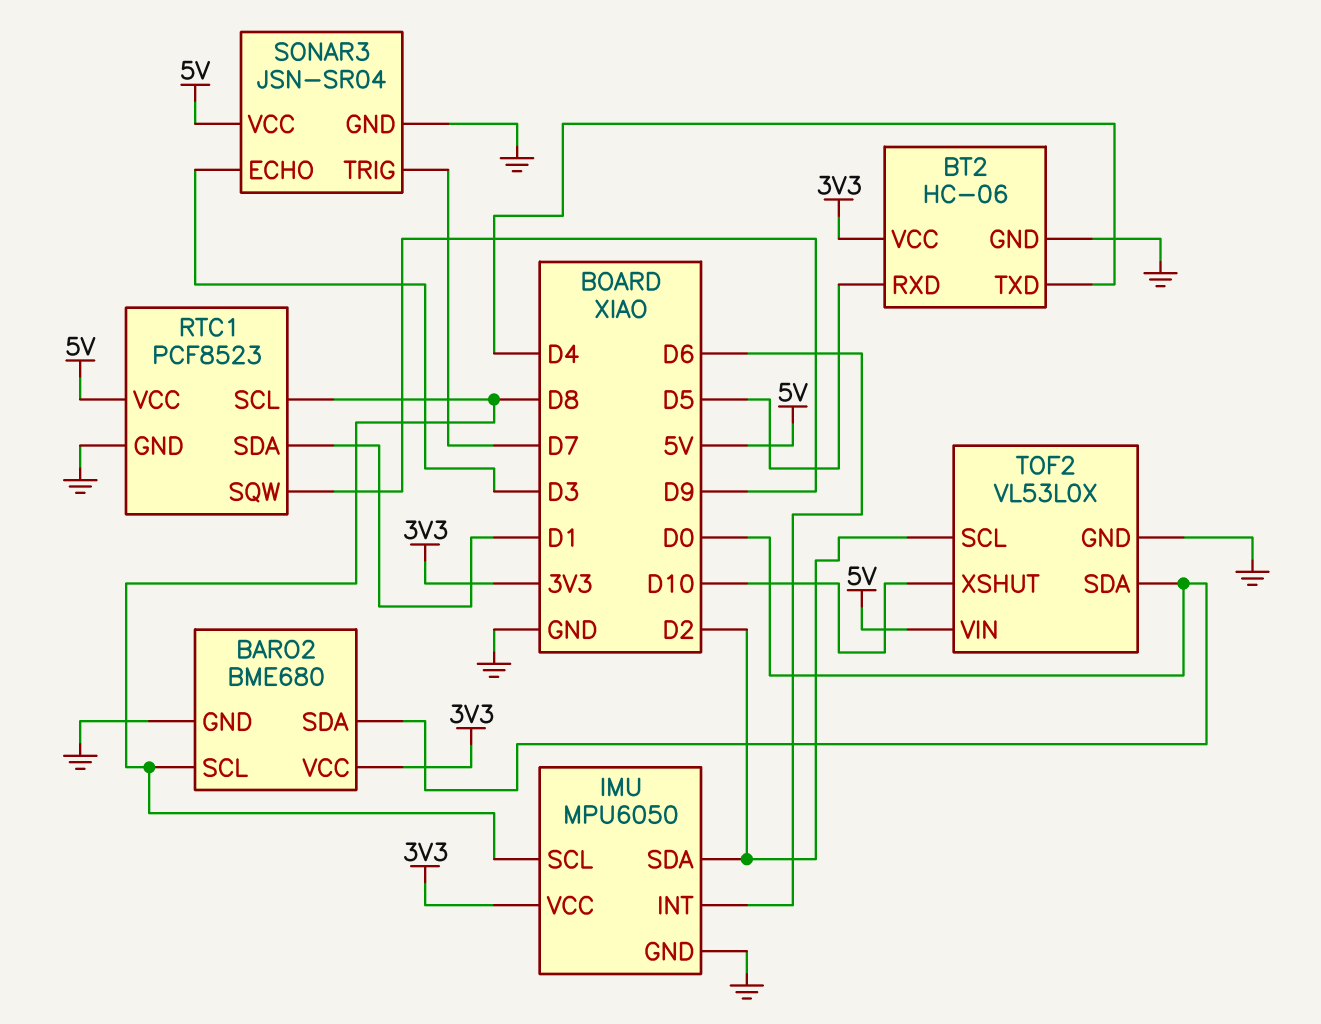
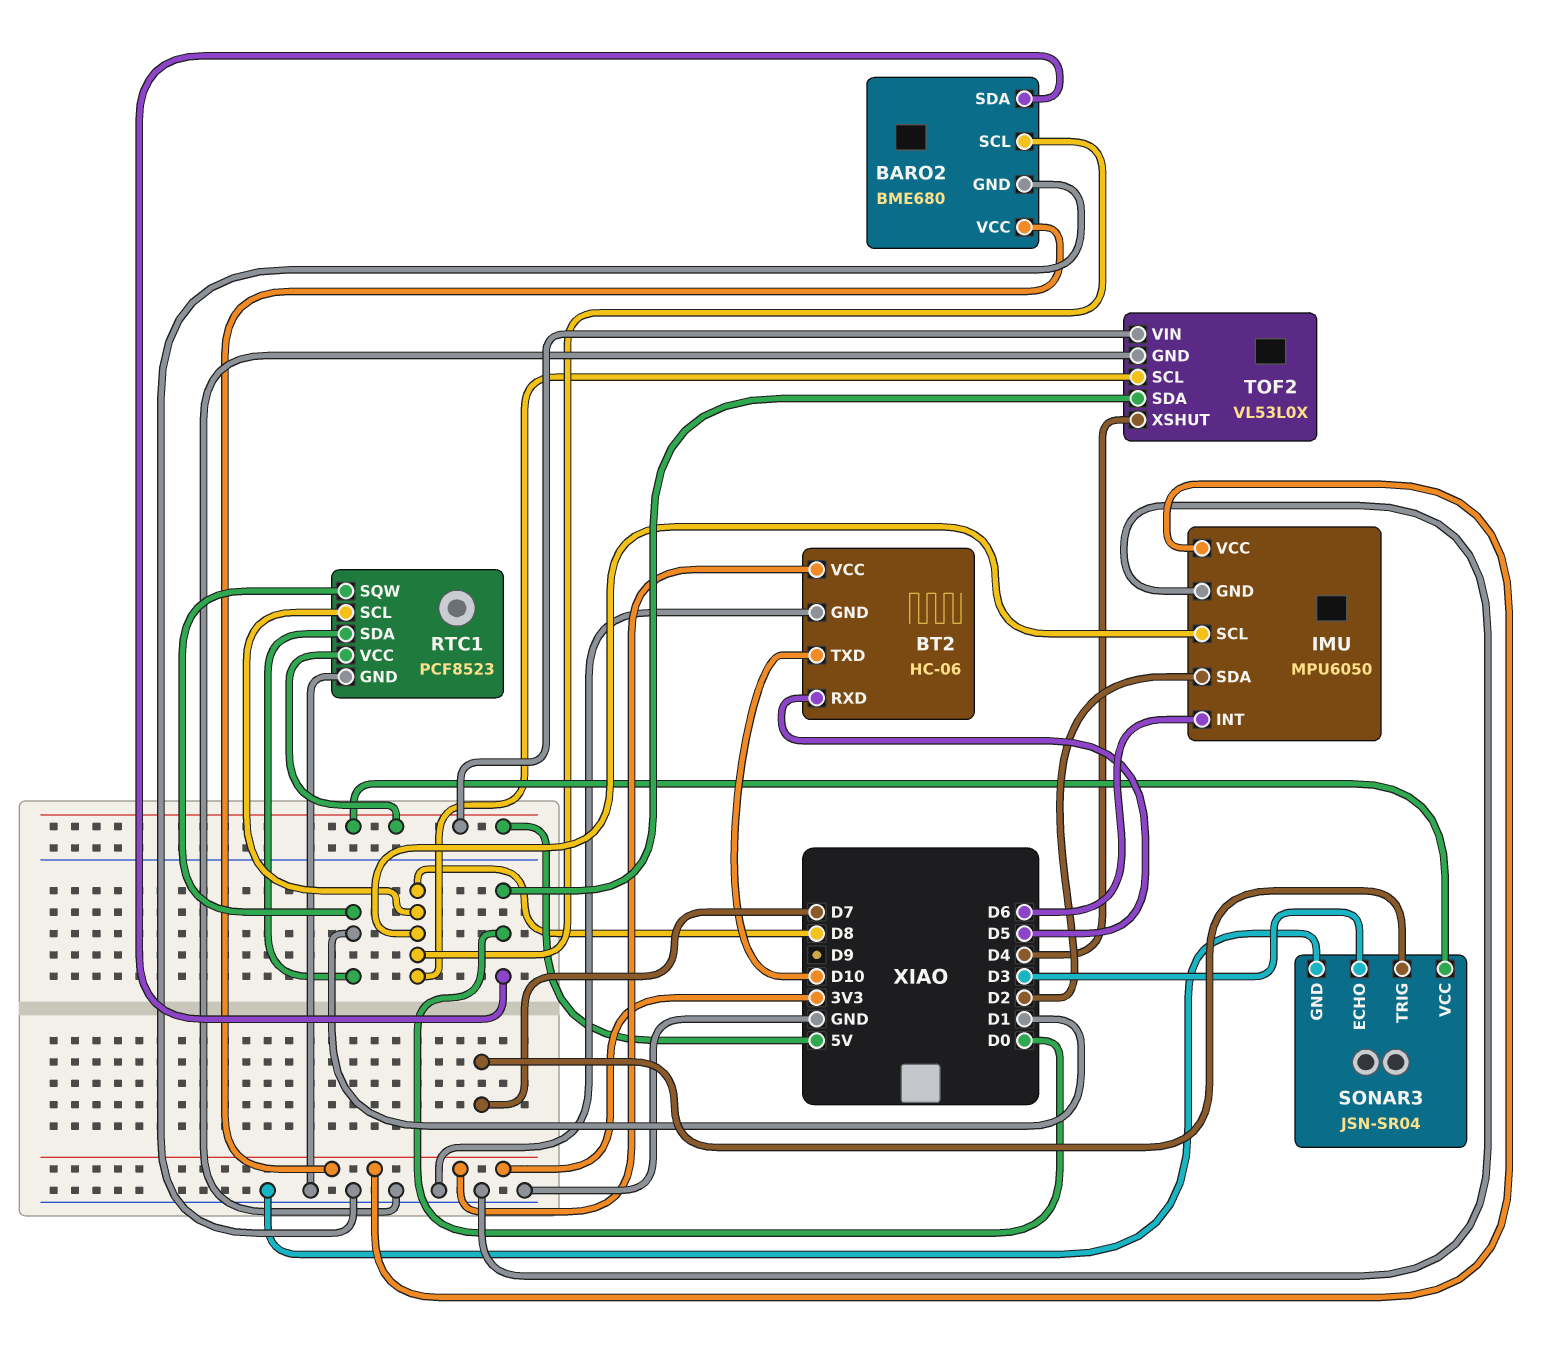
BT2 pin TXD: D4 -> D10
RTC1 pin SQW: D9 -> D1
TOF2 pin SCL: D2 -> D8
TOF2 pin XSHUT: D10 -> D4

